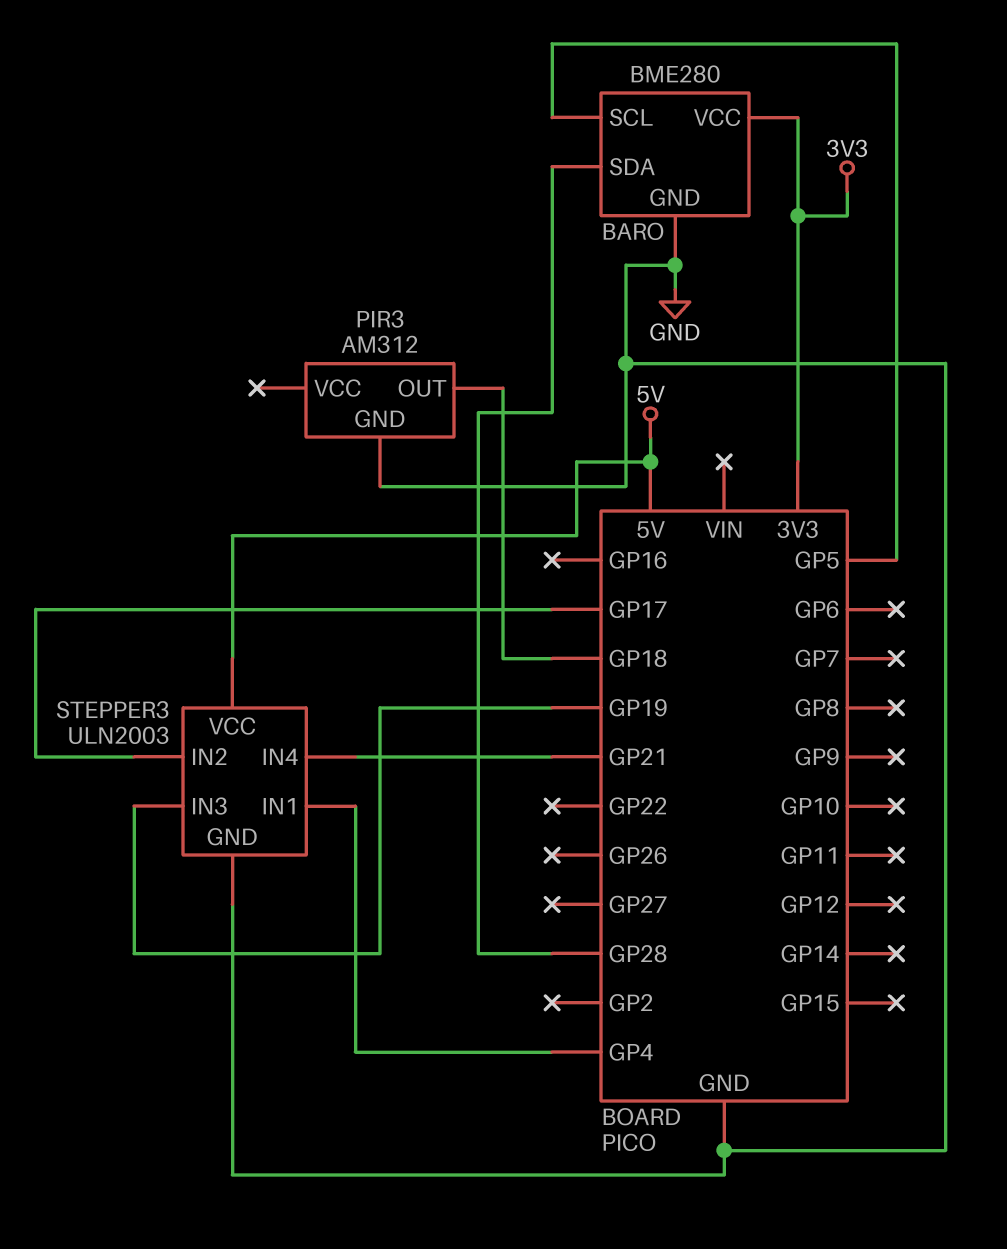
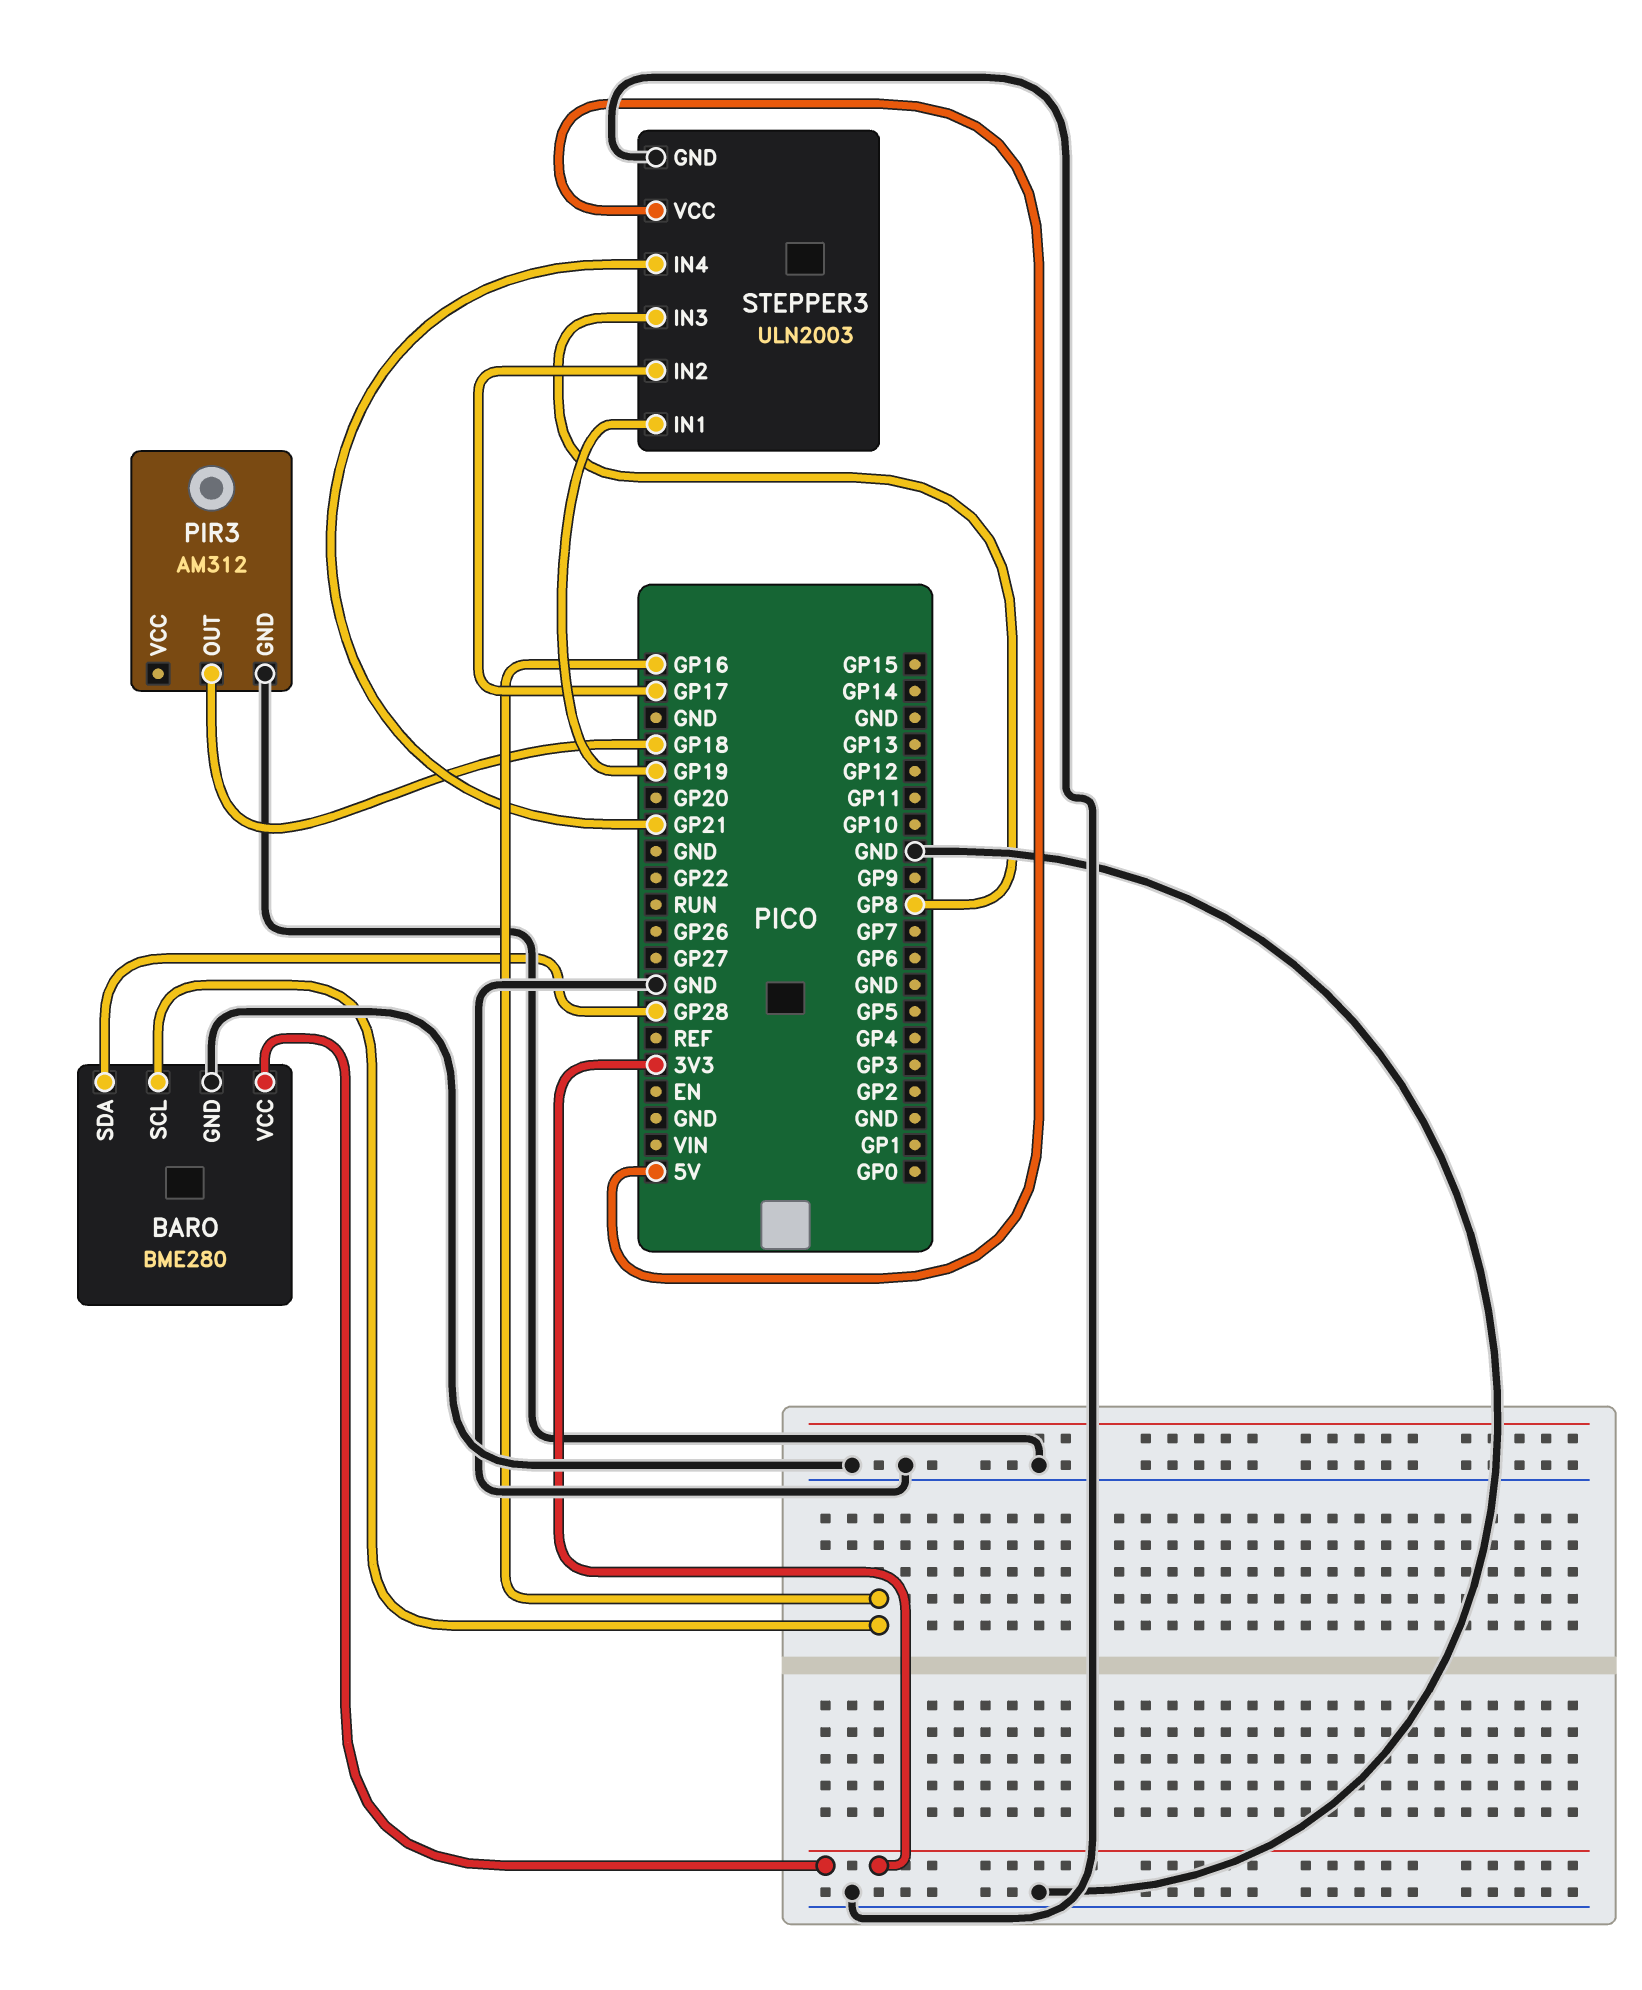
BARO pin SCL: GP5 -> GP16
STEPPER3 pin IN1: GP4 -> GP19
STEPPER3 pin IN3: GP19 -> GP8

